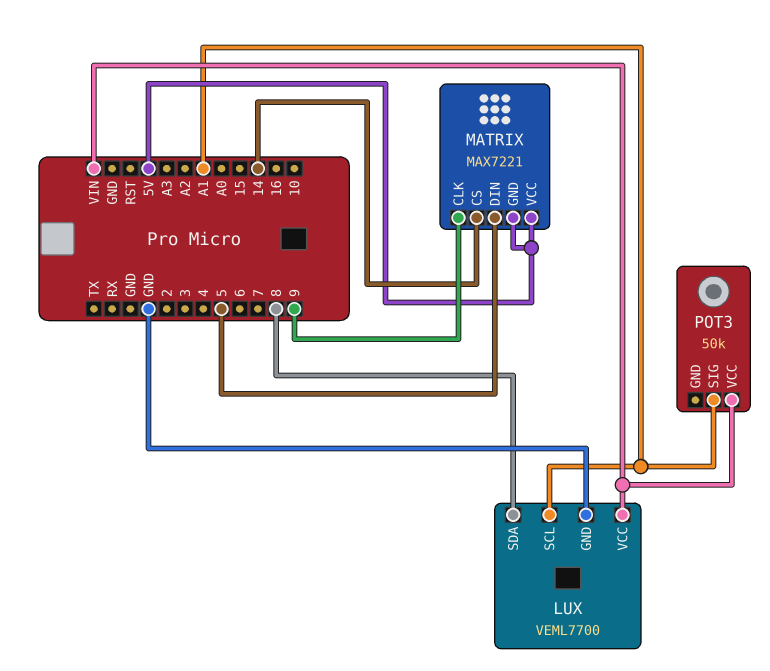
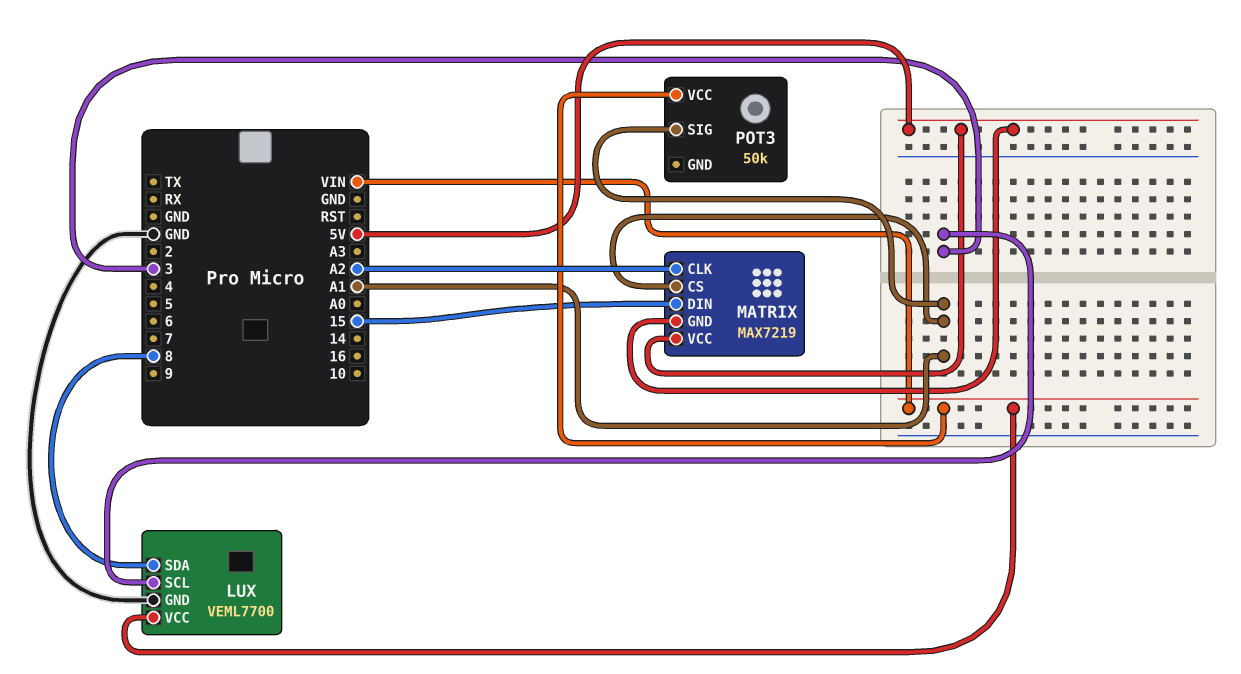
LUX pin SCL: A1 -> 3
MATRIX: MAX7221 -> MAX7219
MATRIX pin CLK: 9 -> A2
MATRIX pin CS: 14 -> A1
MATRIX pin DIN: 5 -> 15

